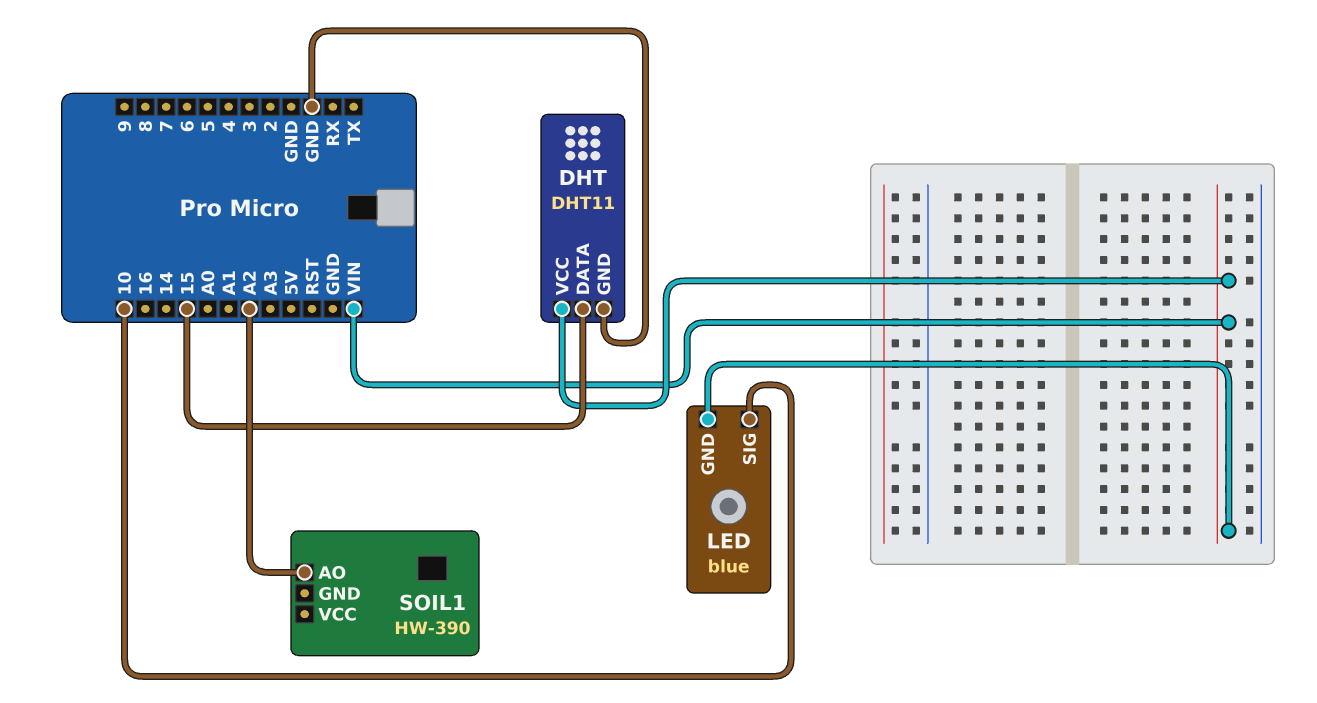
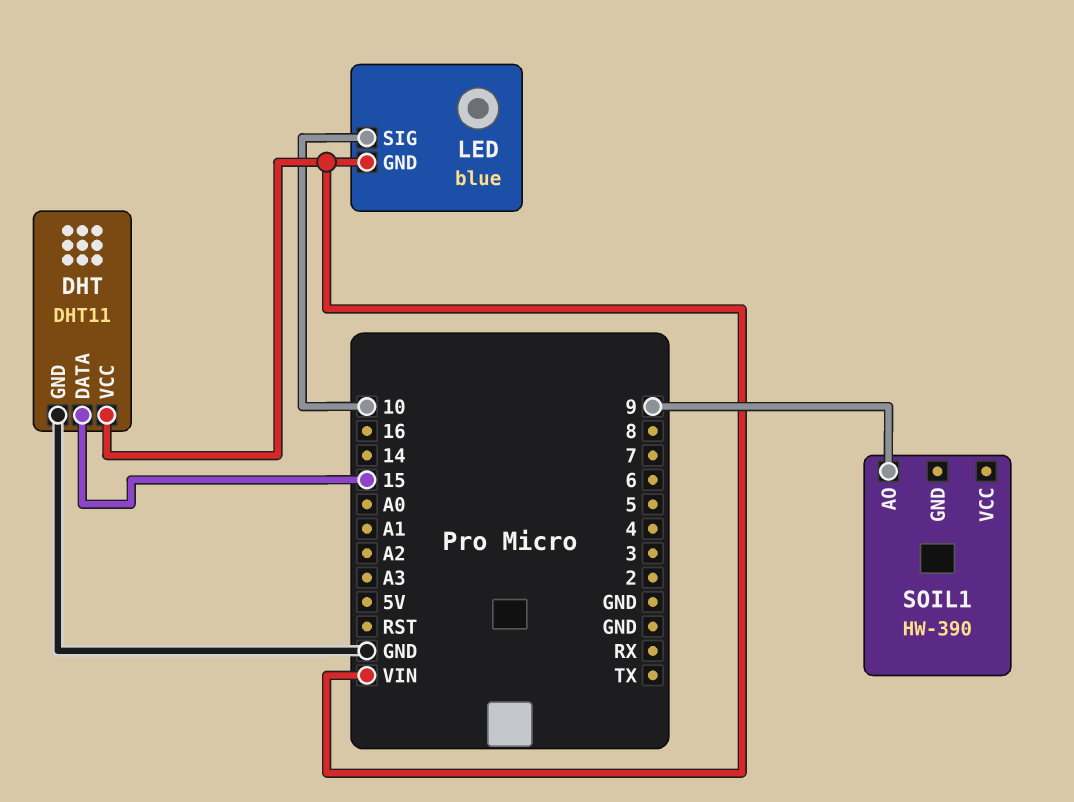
SOIL1 pin AO: A2 -> 9

